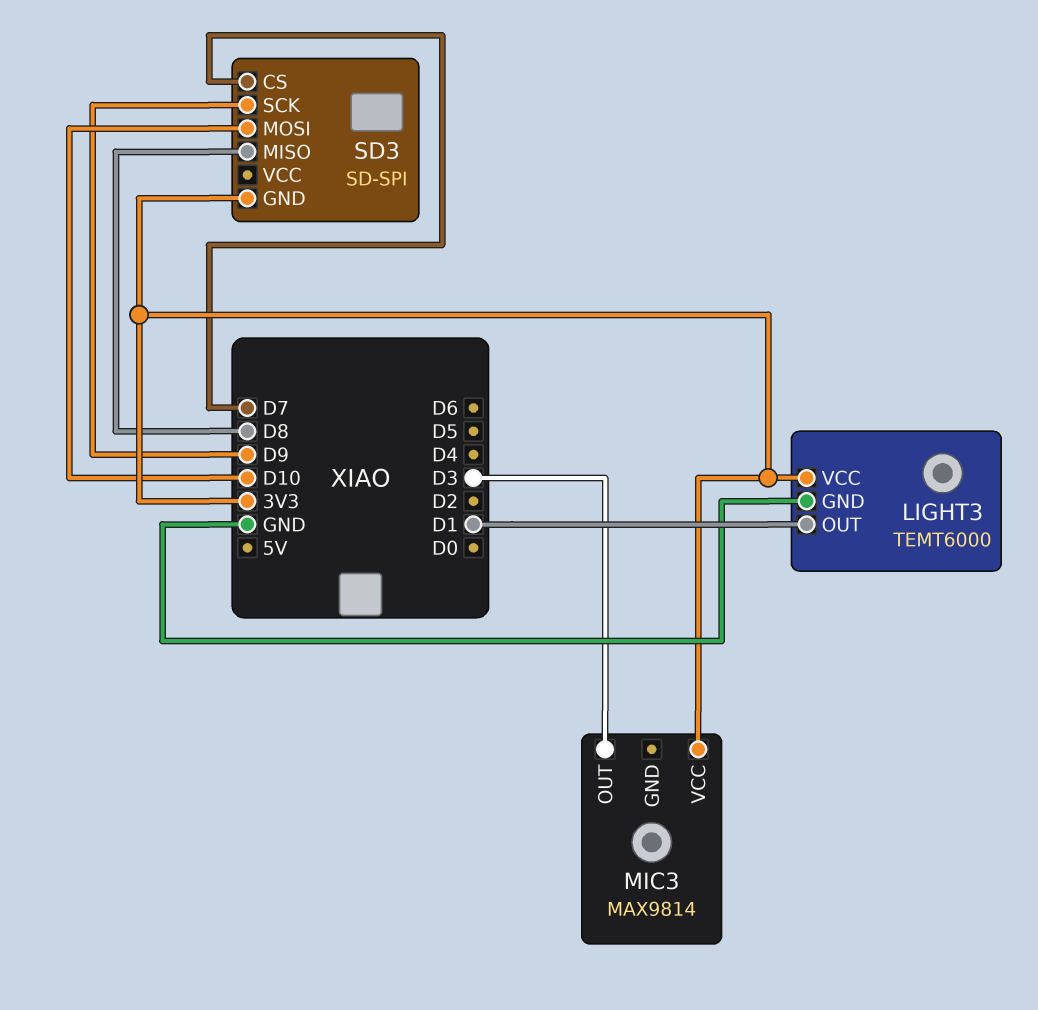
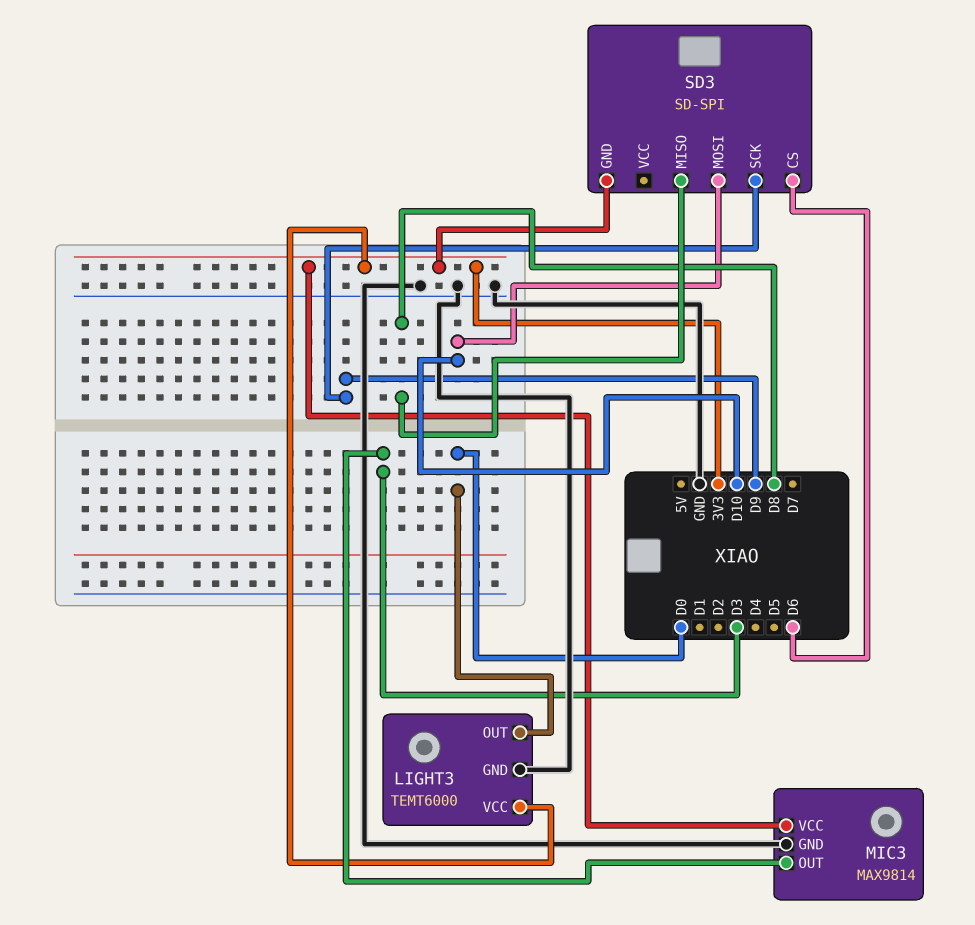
LIGHT3 pin OUT: D1 -> D0
MIC3 pin GND: none -> GND
SD3 pin CS: D7 -> D6

